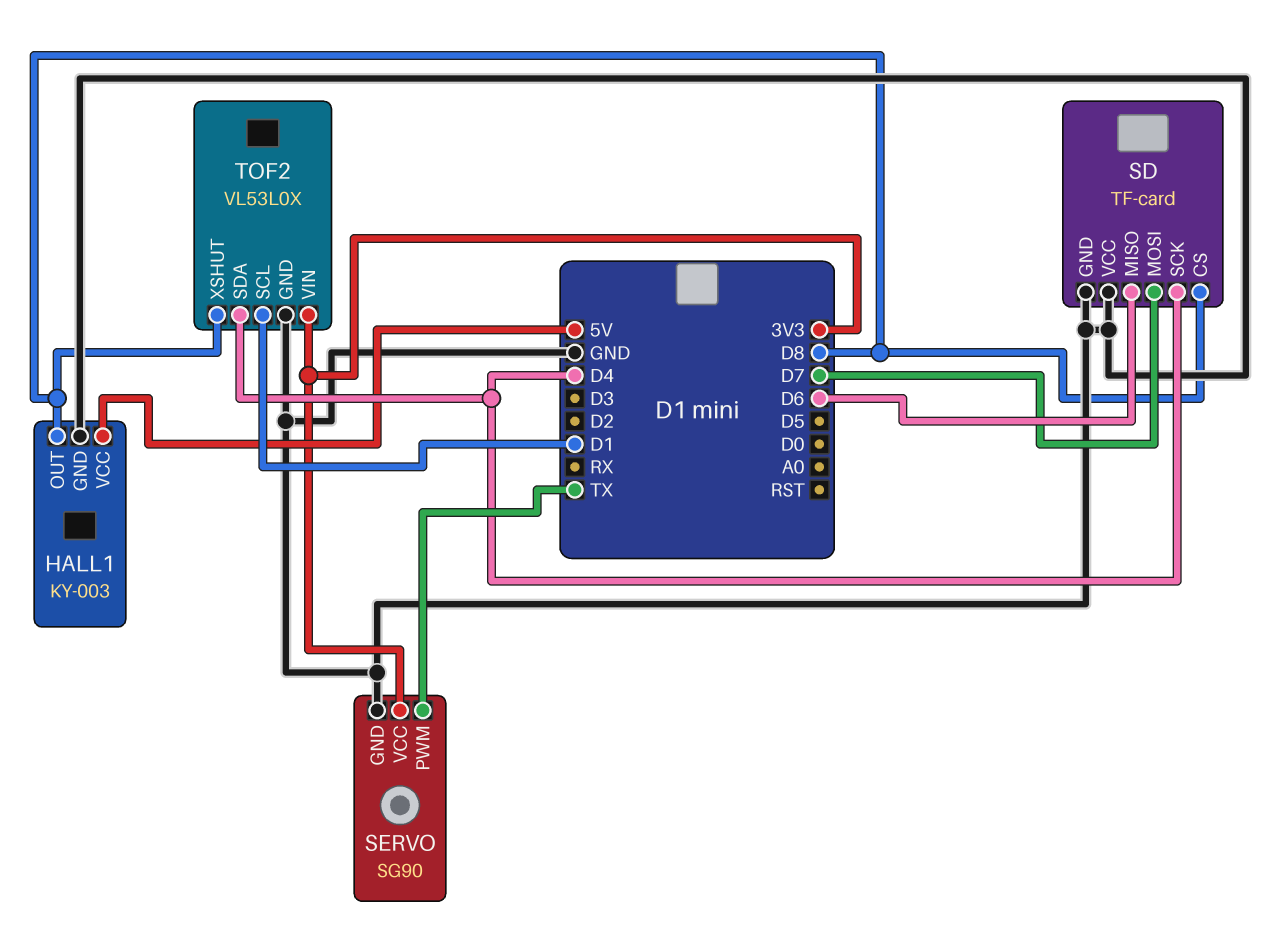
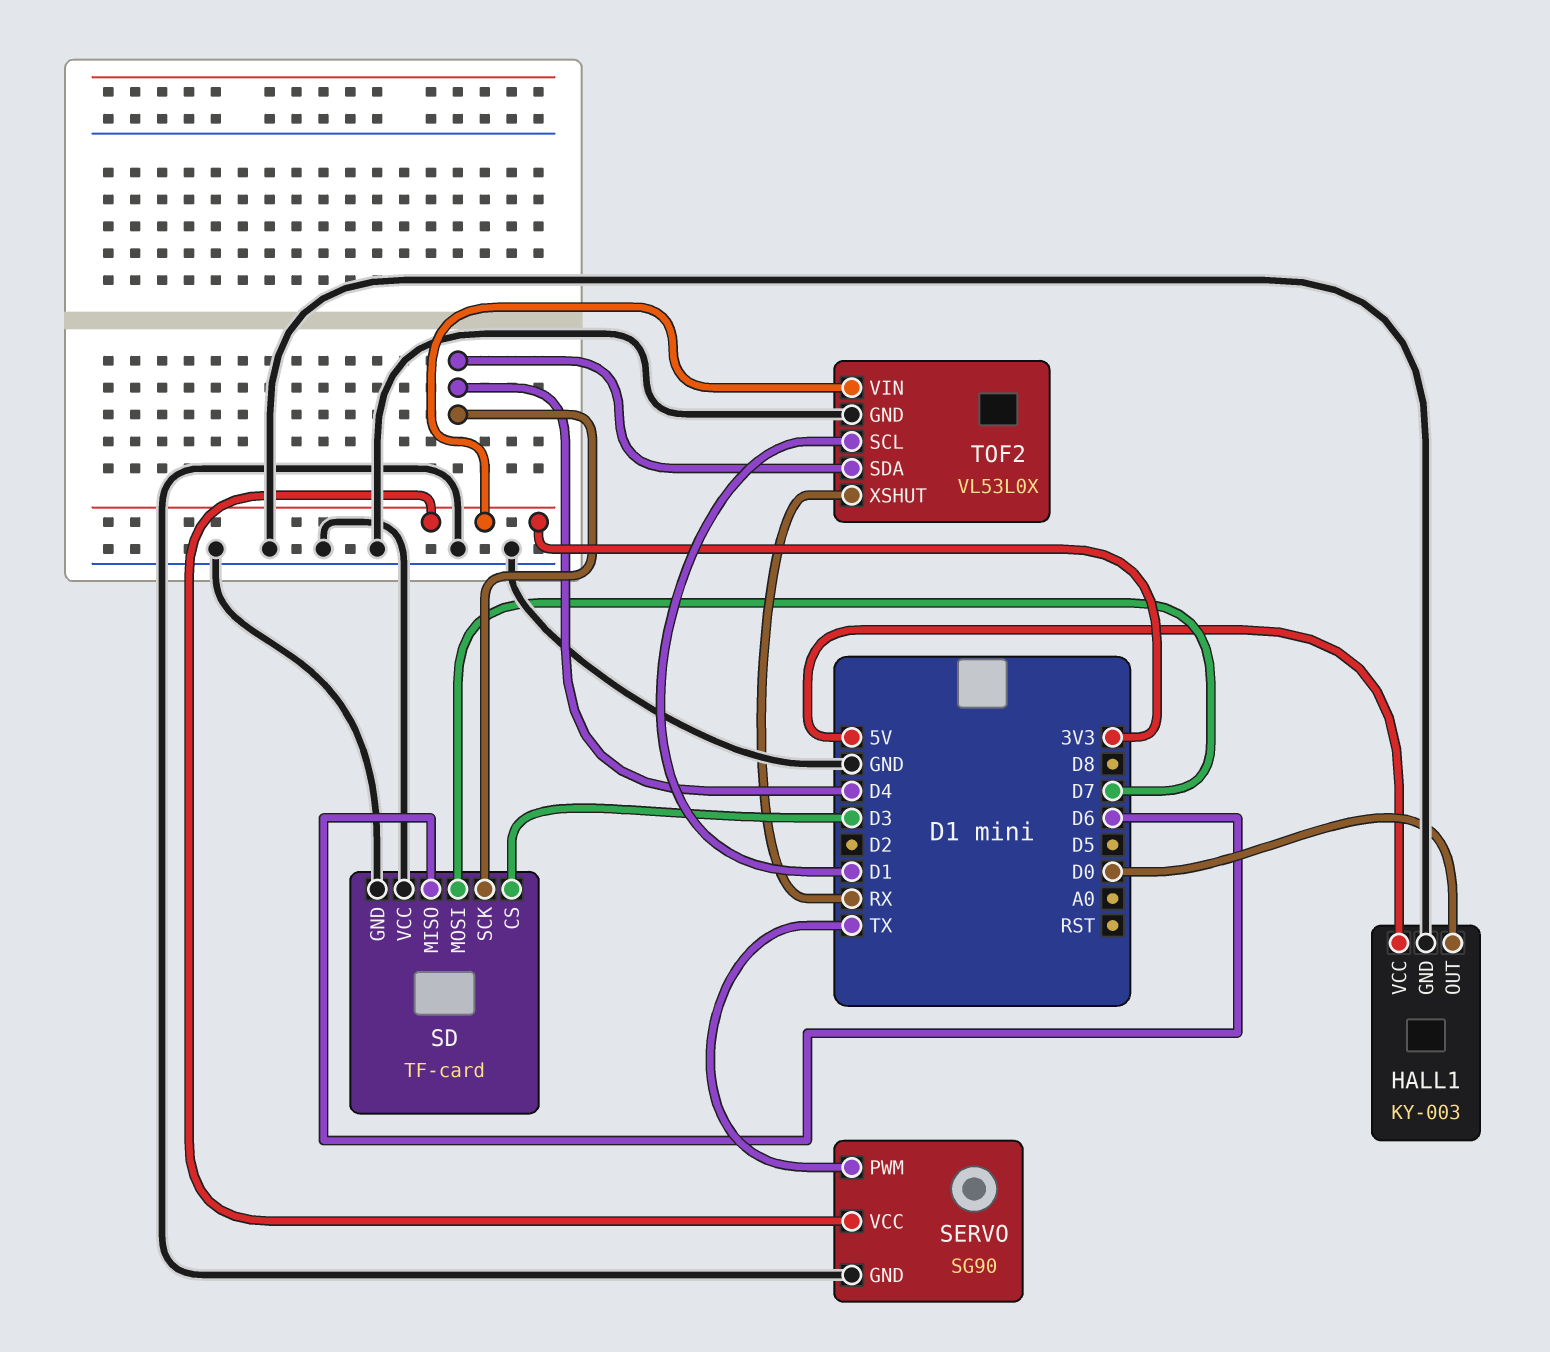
HALL1 pin OUT: D8 -> D0
SD pin CS: D8 -> D3
TOF2 pin XSHUT: D8 -> RX

